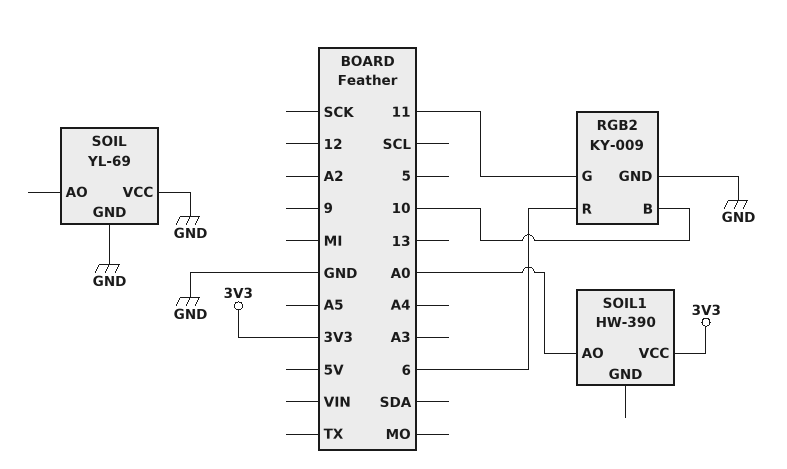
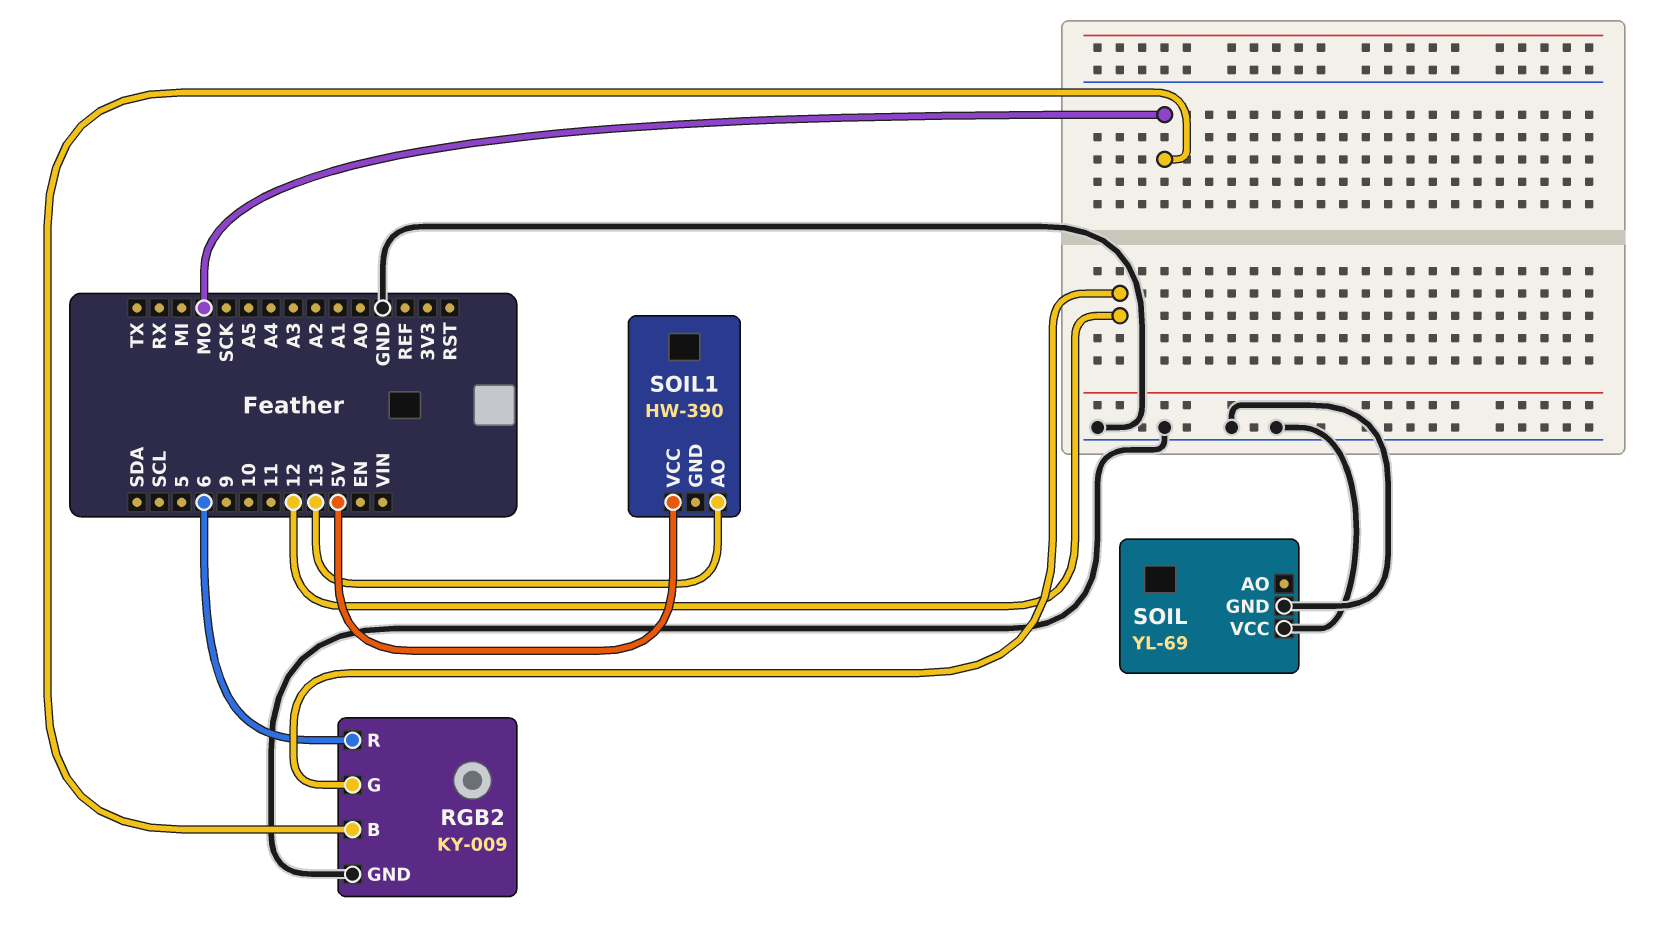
RGB2 pin B: 10 -> MO
RGB2 pin G: 11 -> 12
SOIL1 pin AO: A0 -> 13
SOIL1 pin VCC: 3V3 -> 5V

